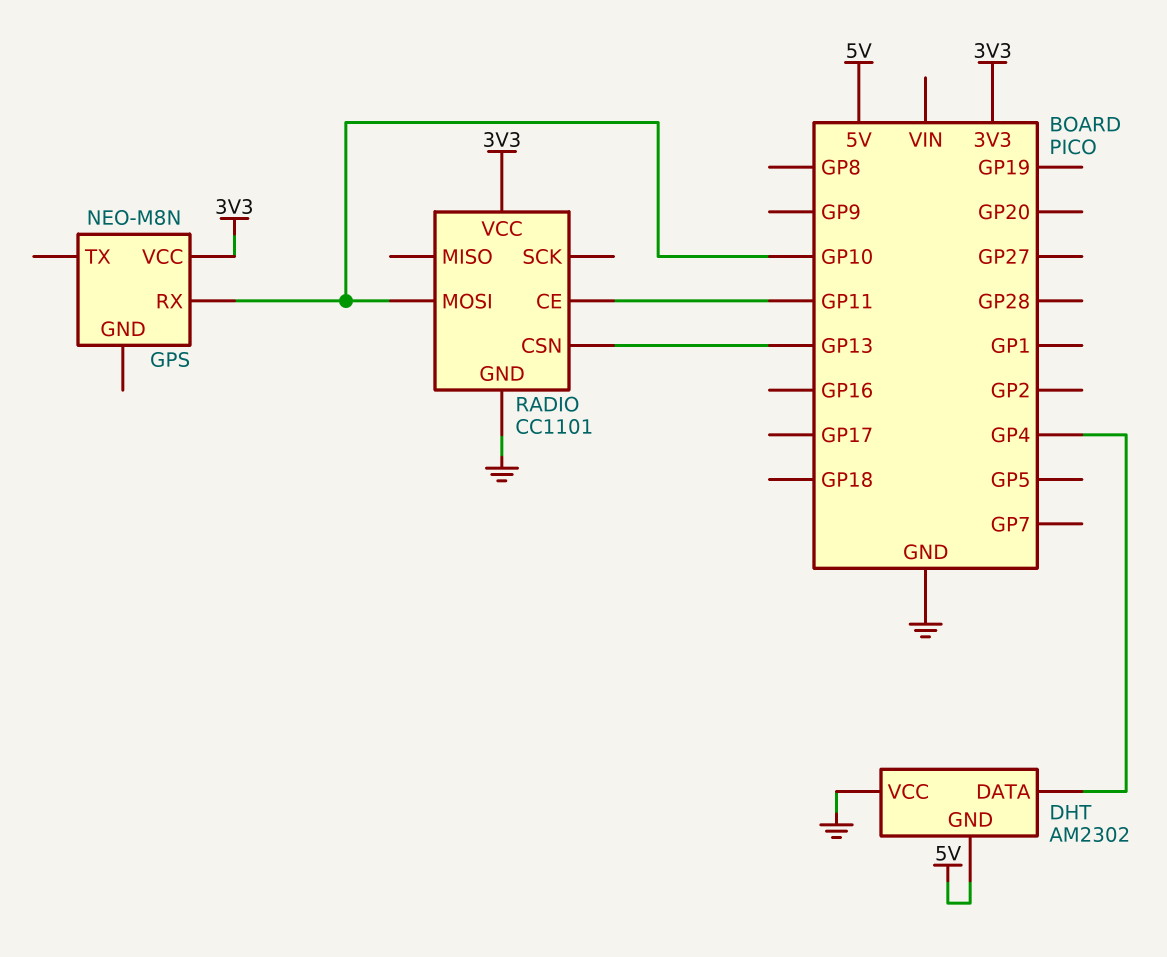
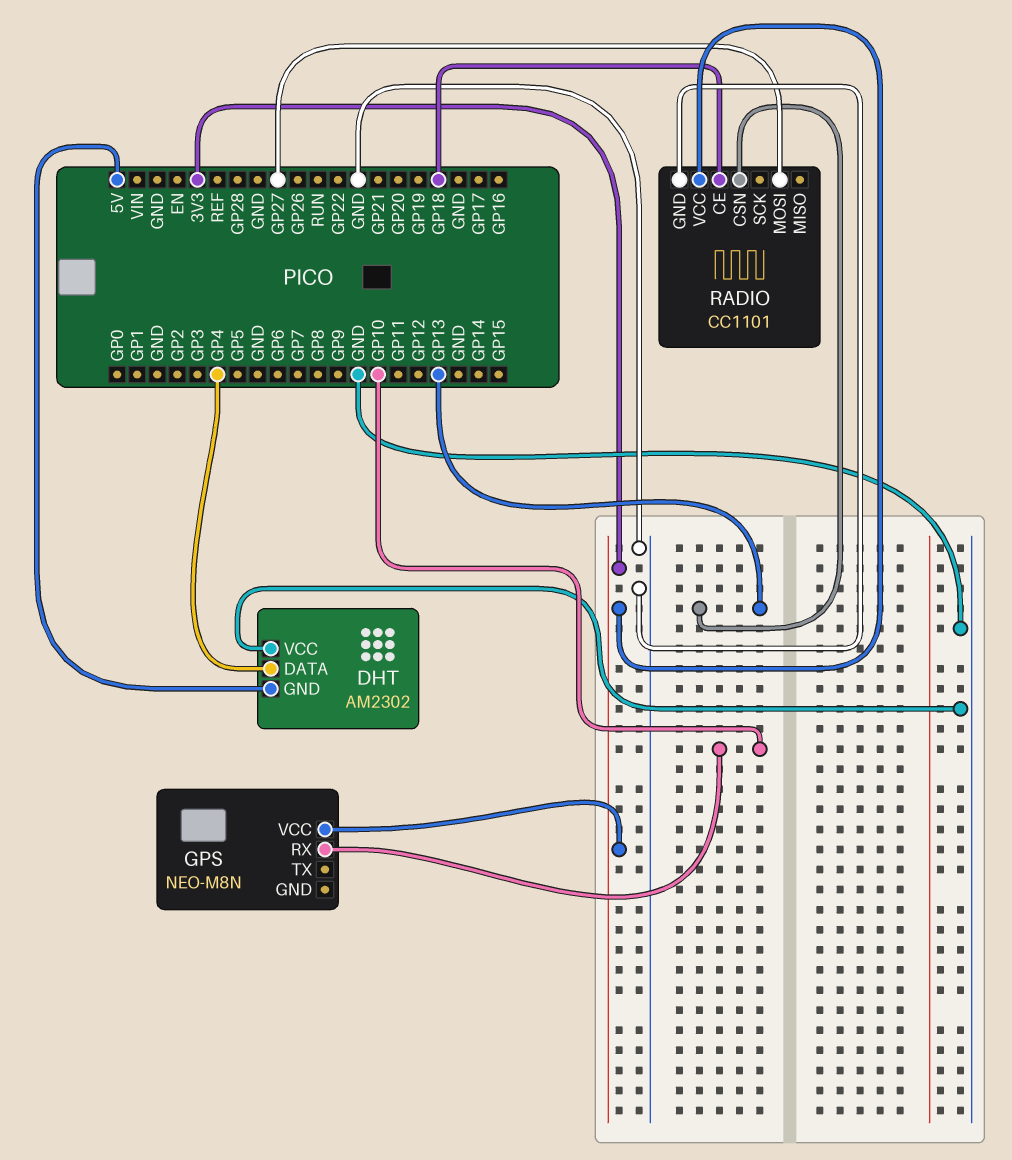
RADIO pin CE: GP11 -> GP18
RADIO pin MOSI: GP10 -> GP27

